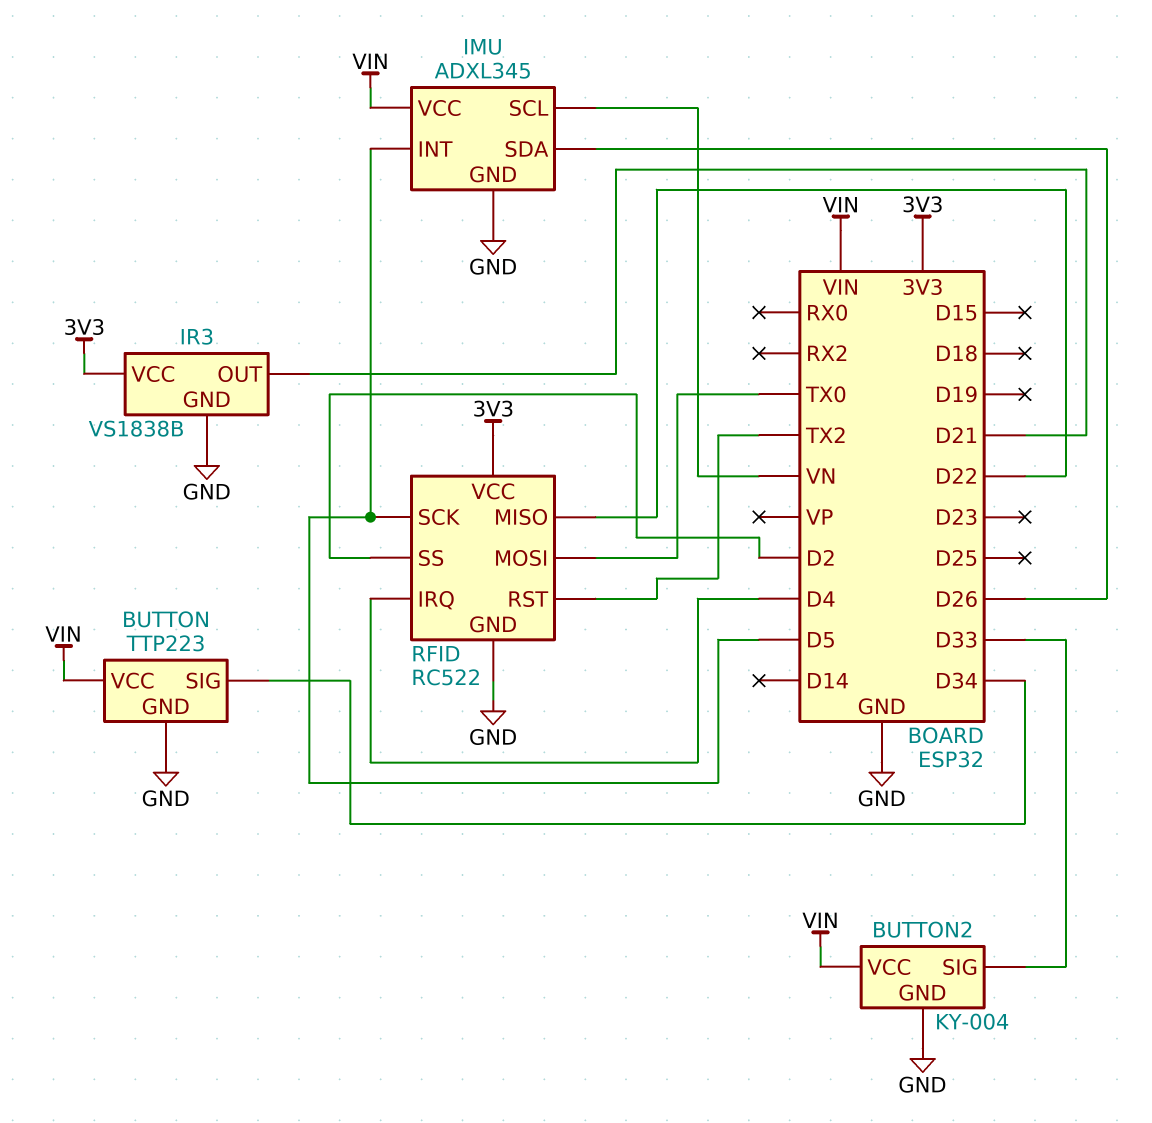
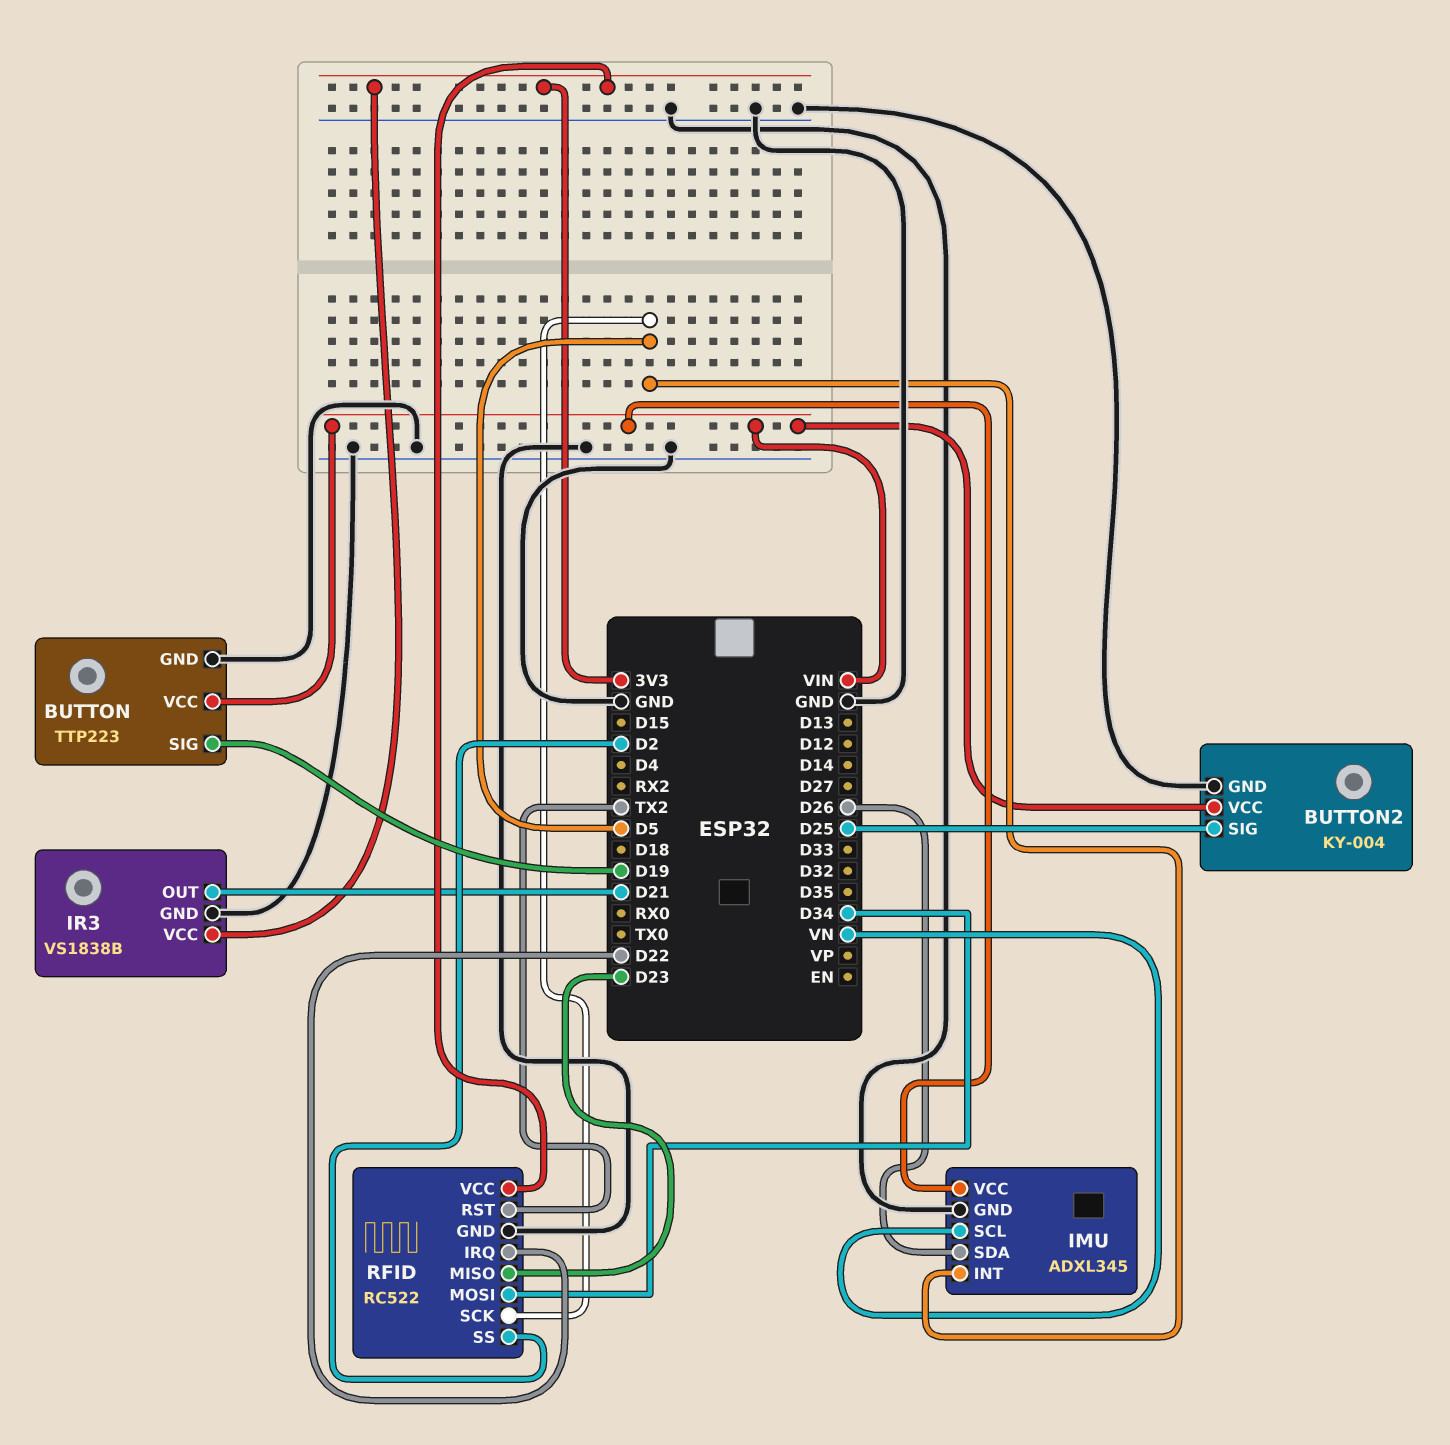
BUTTON pin SIG: D34 -> D19
BUTTON2 pin SIG: D33 -> D25
RFID pin IRQ: D4 -> D22
RFID pin MISO: D22 -> D23
RFID pin MOSI: TX0 -> D34

